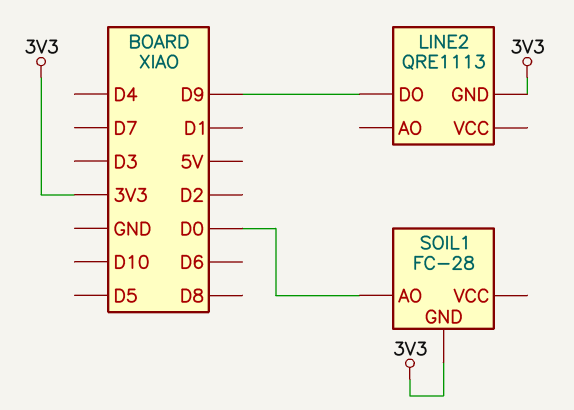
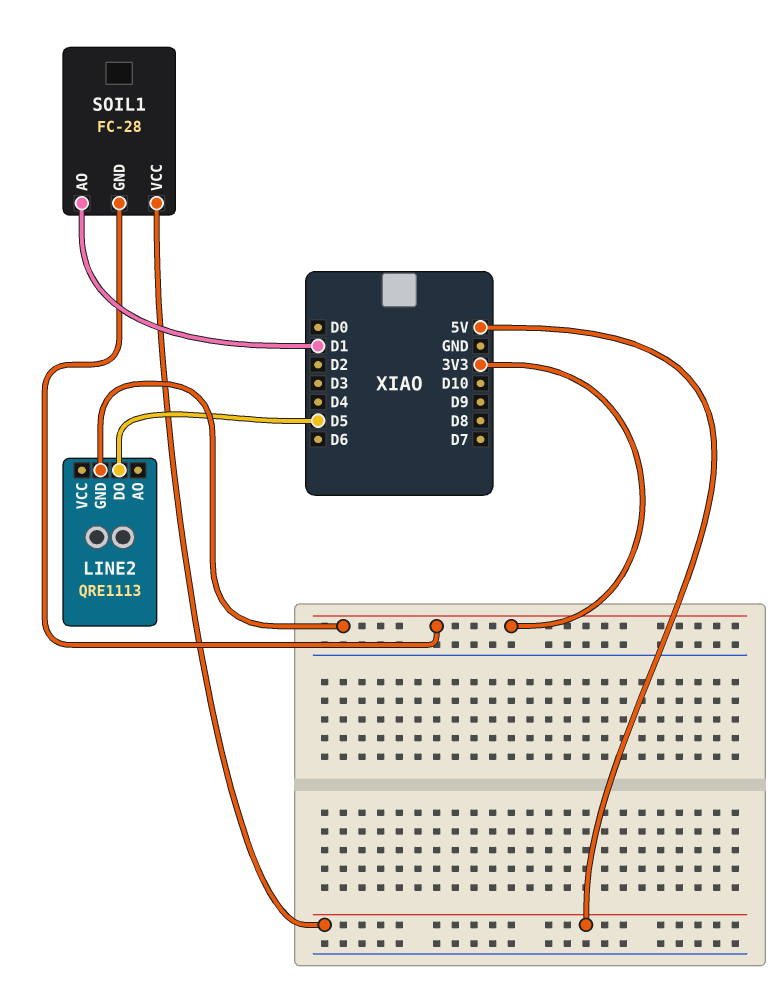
LINE2 pin DO: D9 -> D5
SOIL1 pin AO: D0 -> D1
SOIL1 pin VCC: none -> 5V

